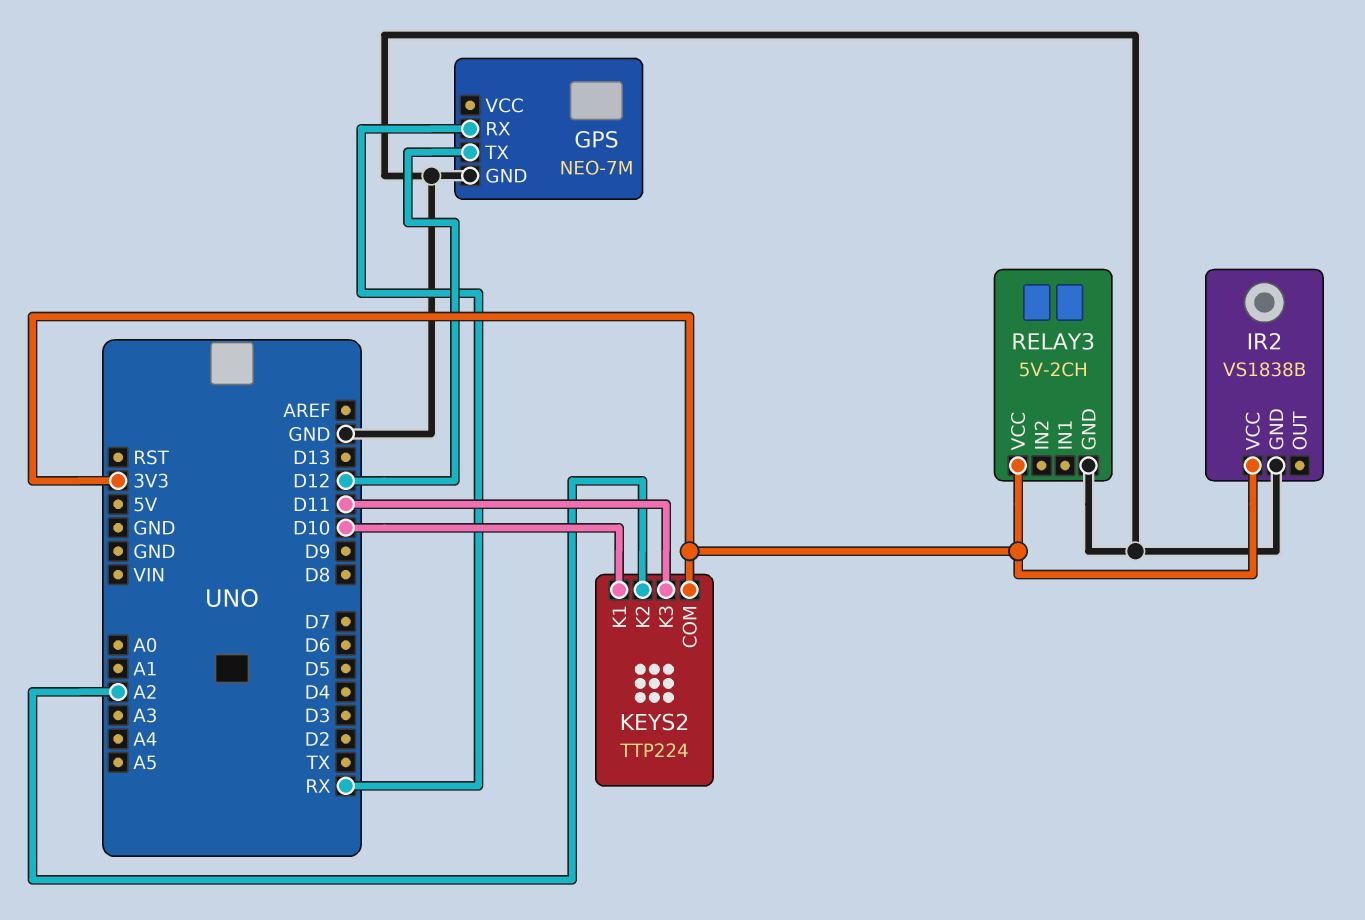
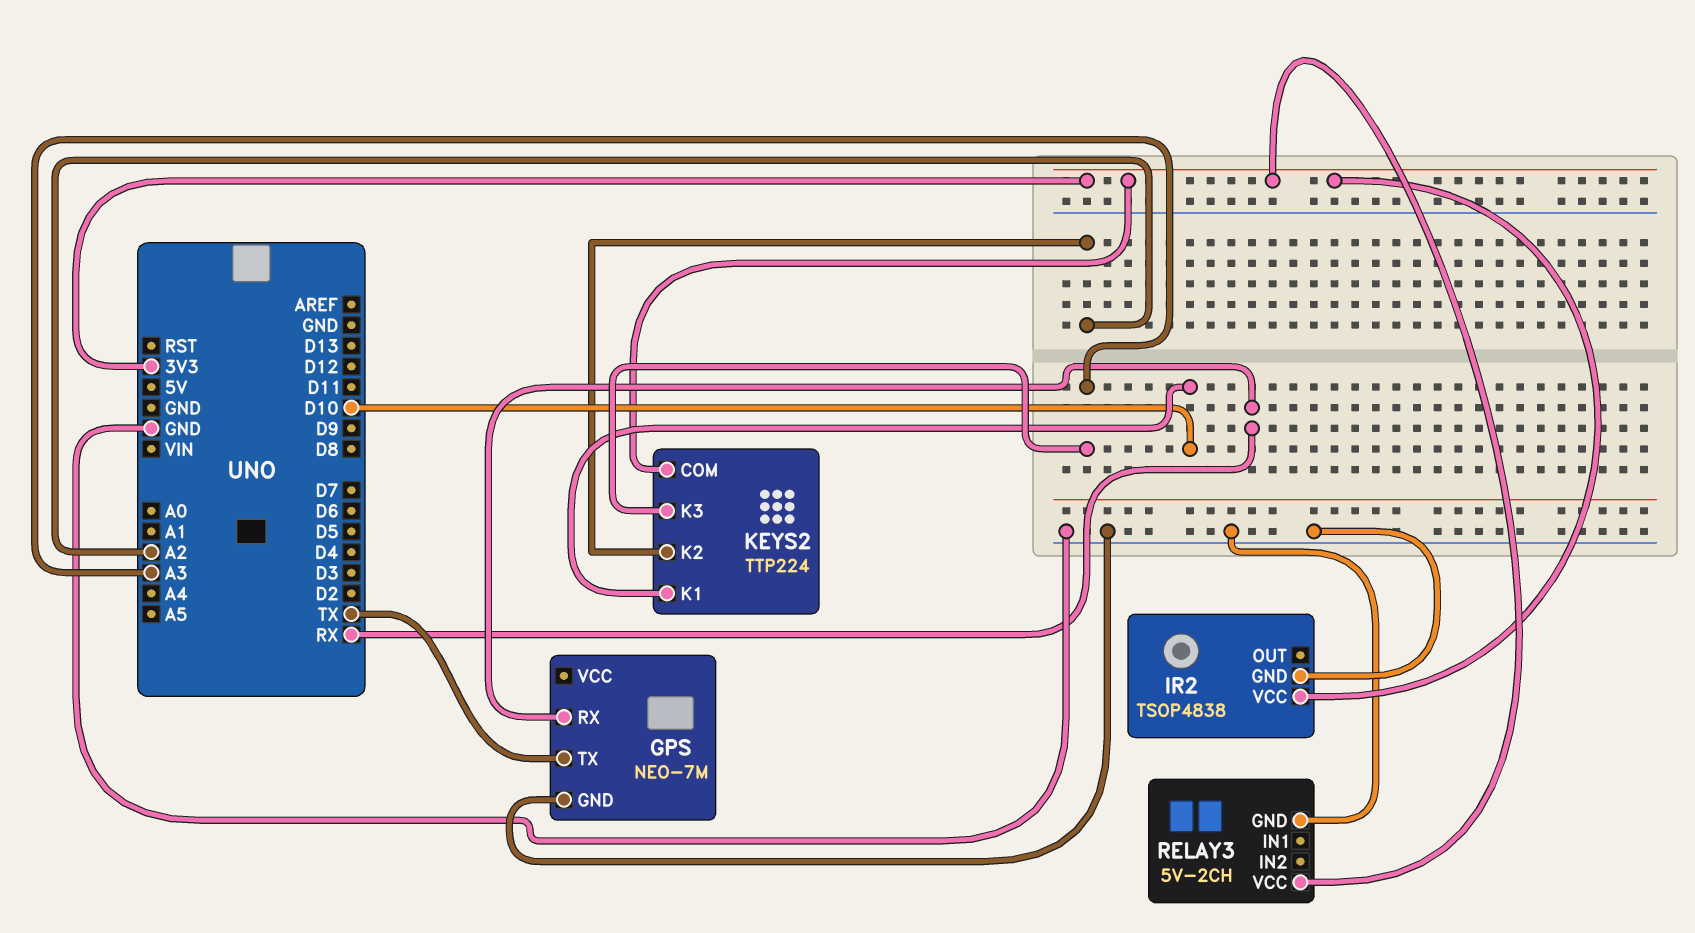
GPS pin TX: D12 -> TX
IR2: VS1838B -> TSOP4838
KEYS2 pin K3: D11 -> A3

